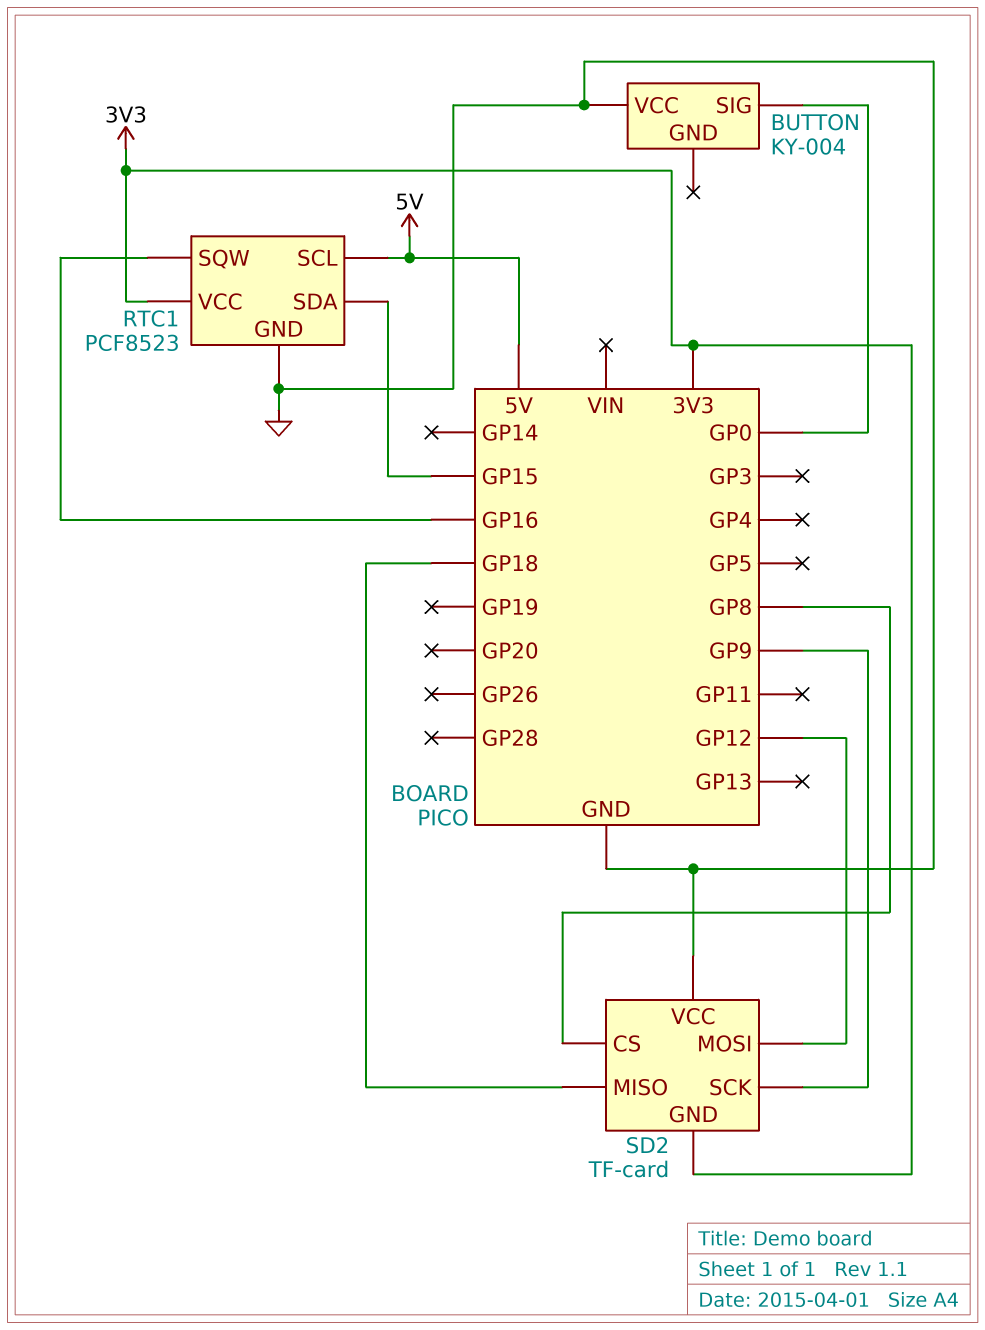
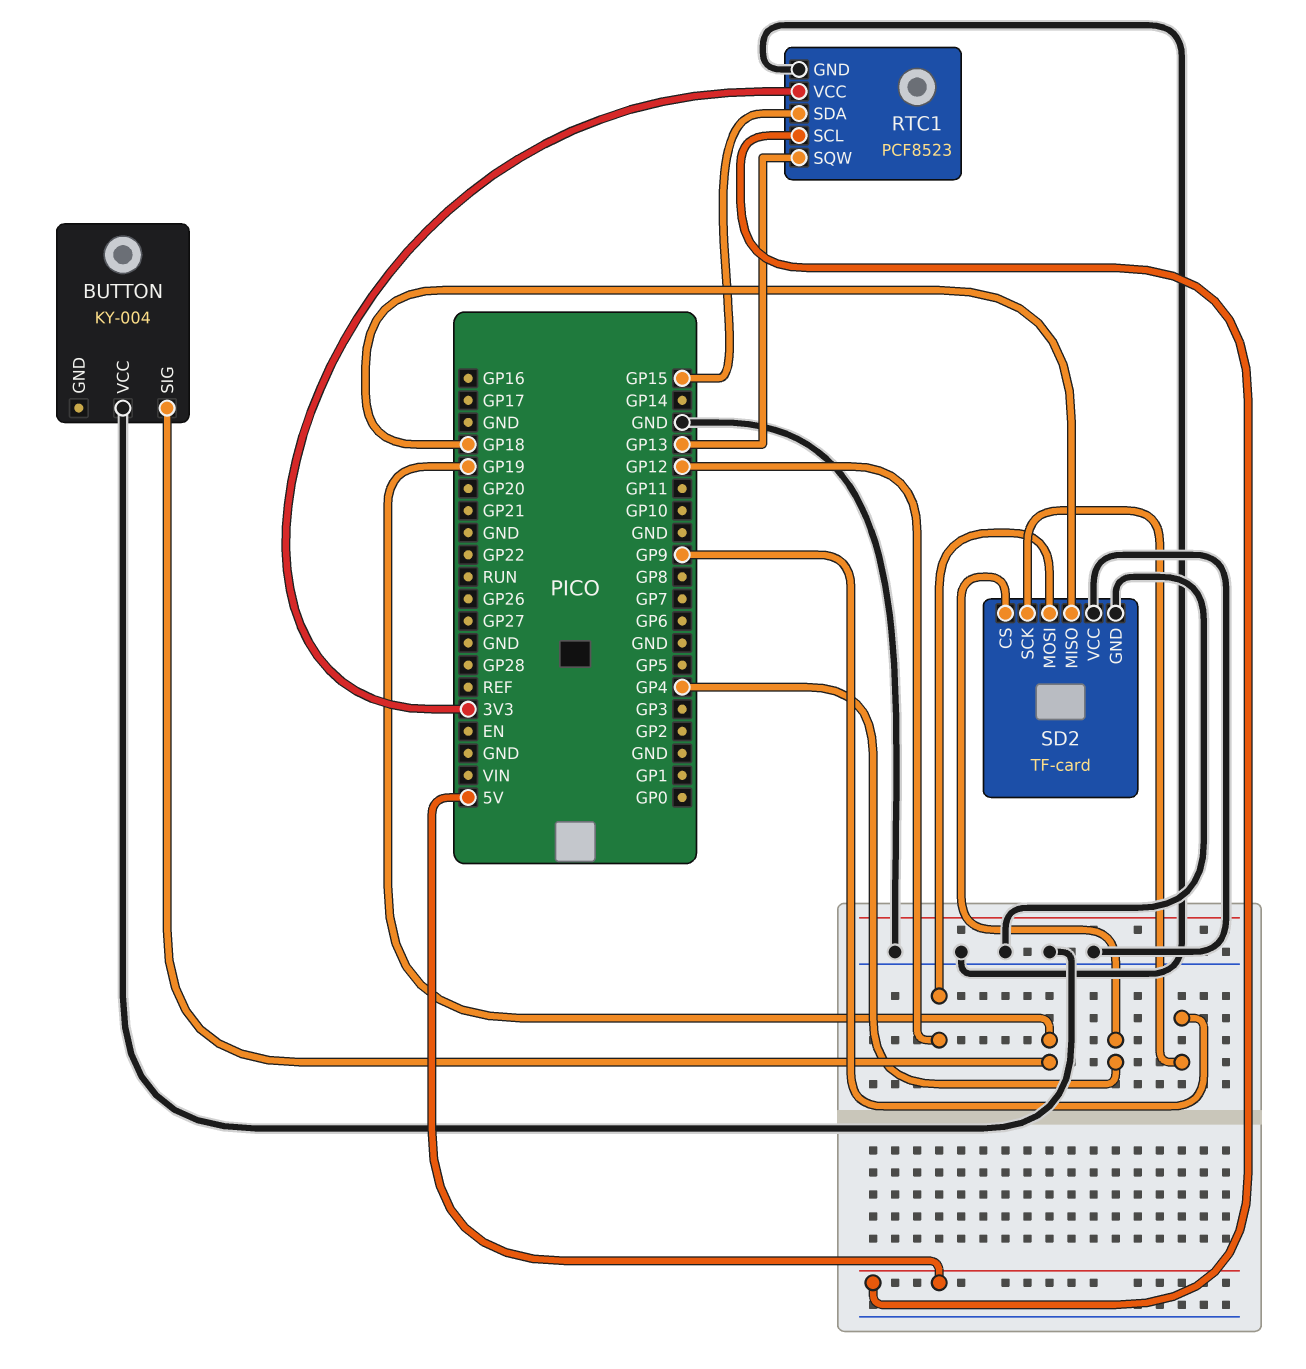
BUTTON pin SIG: GP0 -> GP19
RTC1 pin SQW: GP16 -> GP13
SD2 pin CS: GP8 -> GP4
SD2 pin GND: 3V3 -> GND

